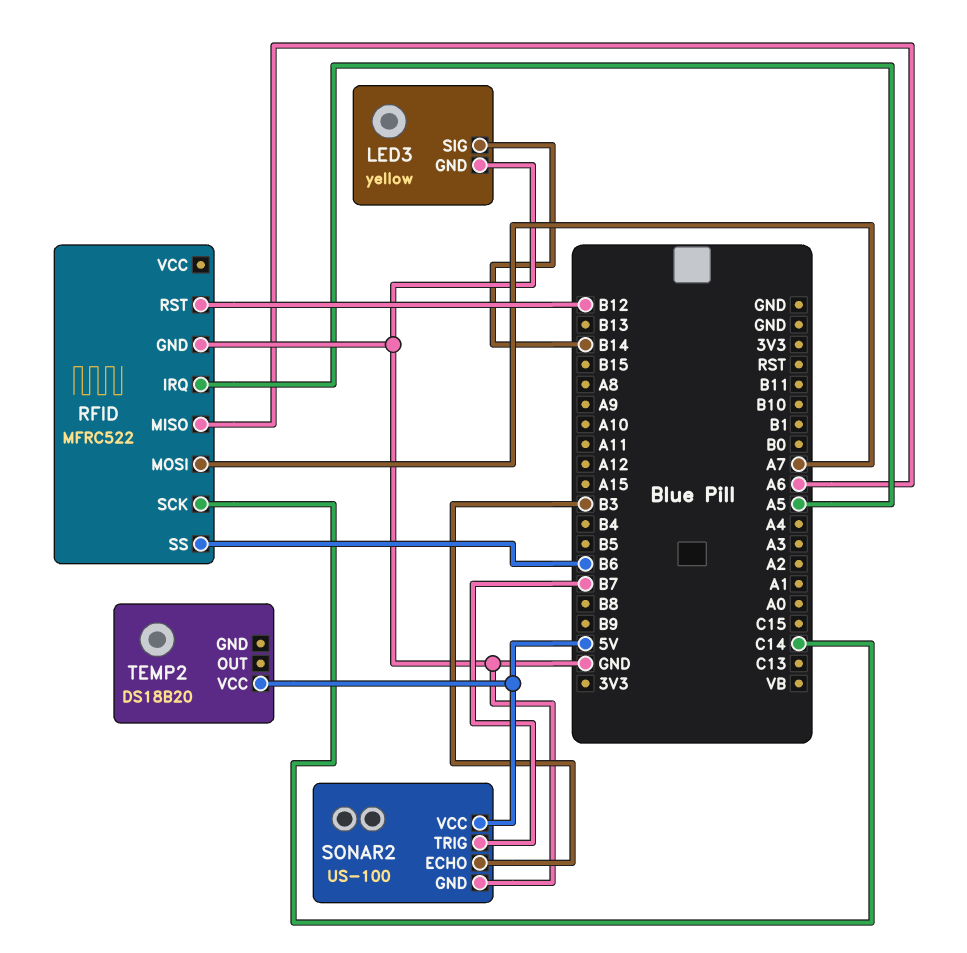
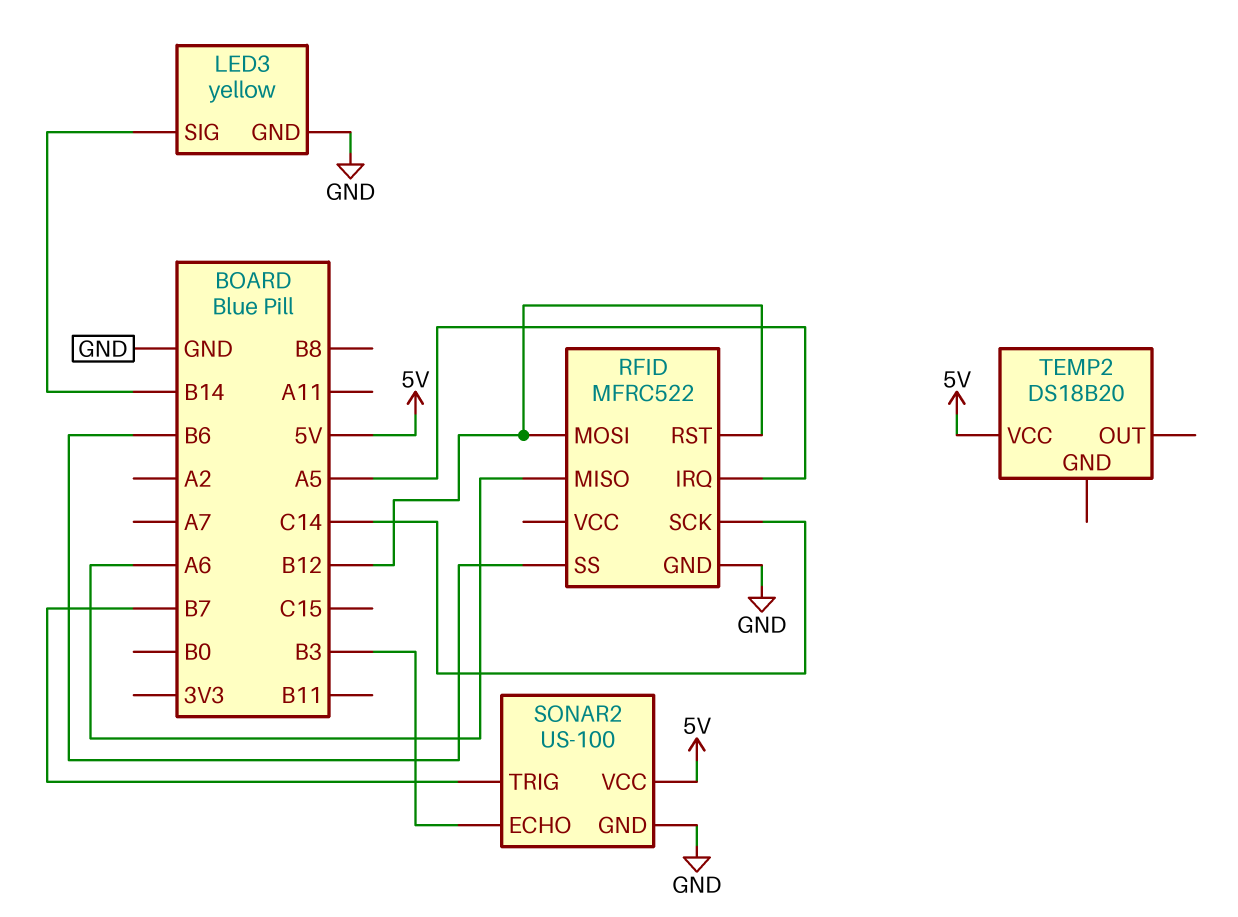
RFID pin MOSI: A7 -> B12

